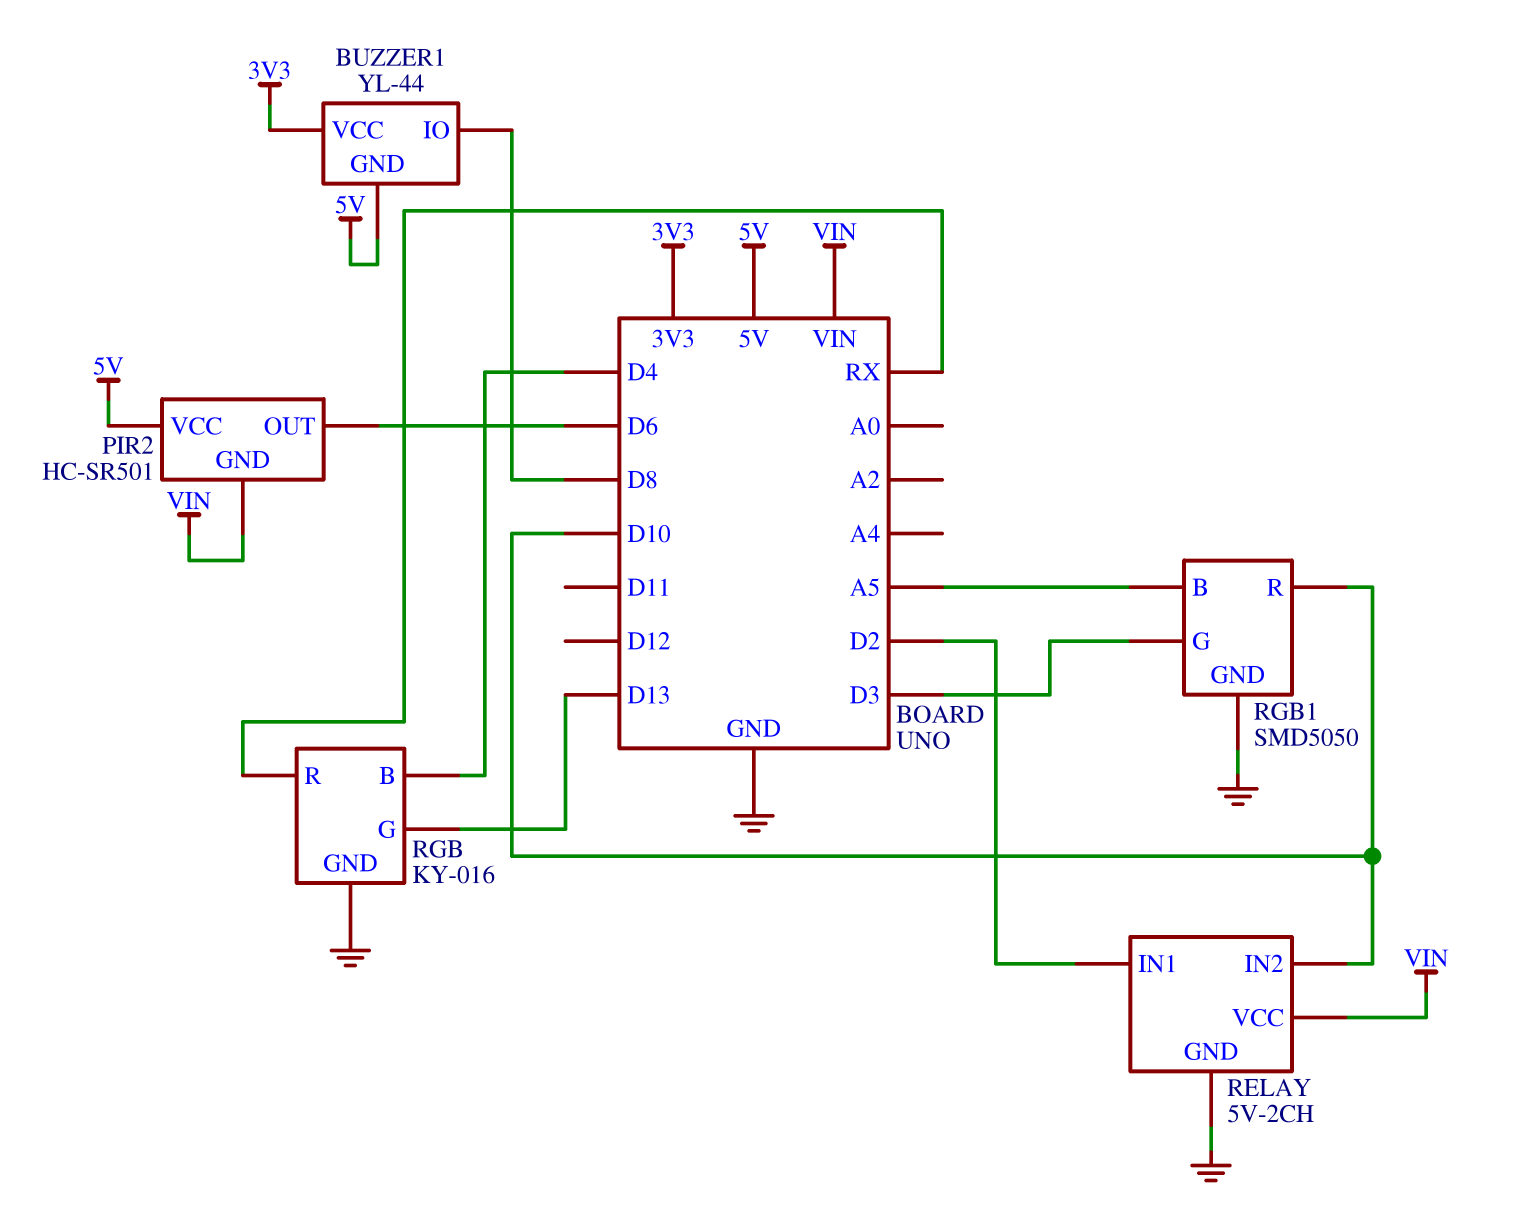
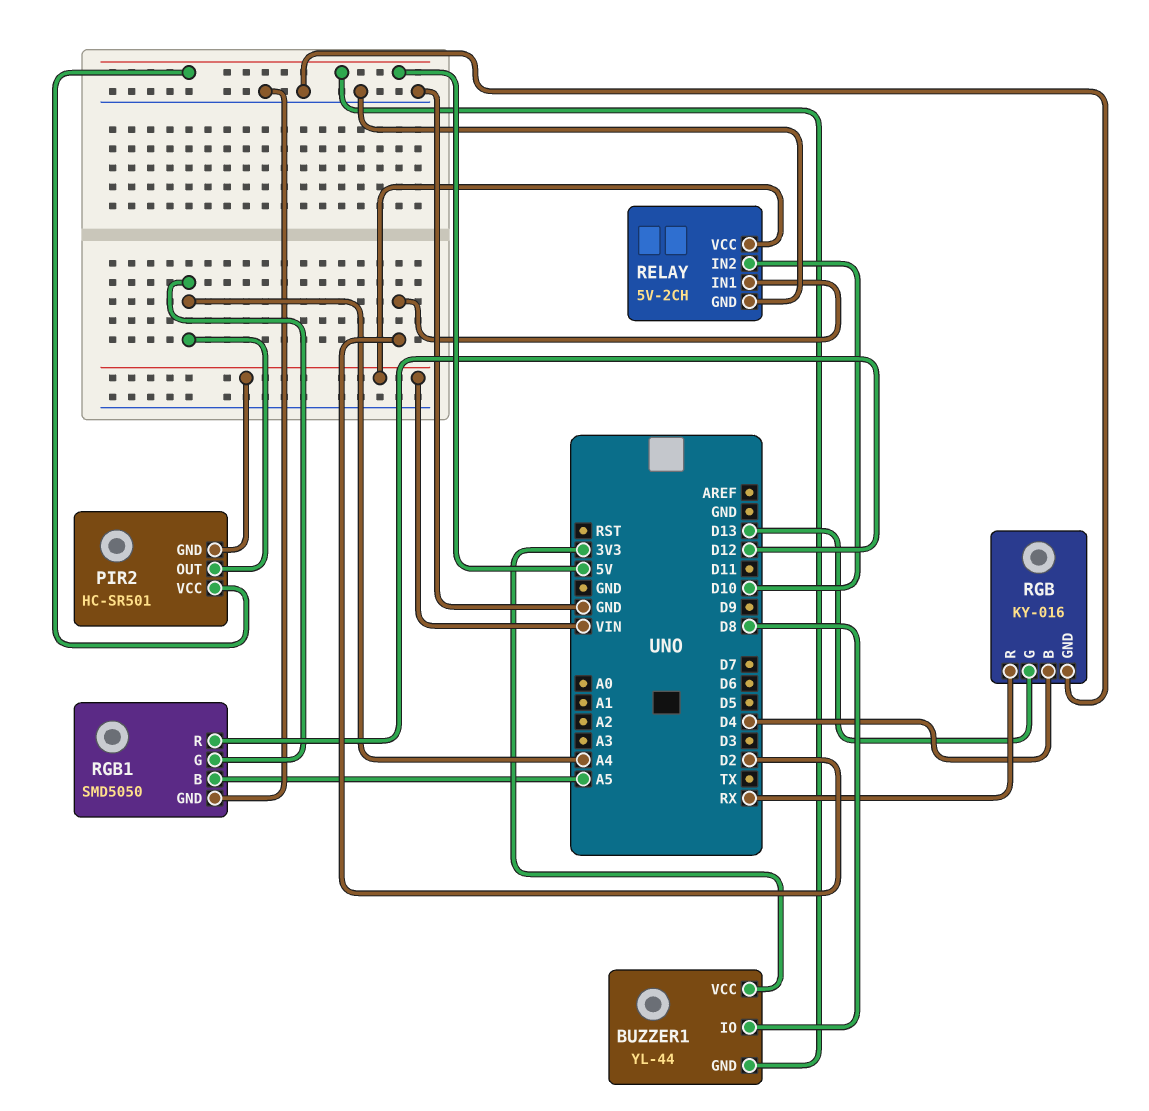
PIR2 pin OUT: D6 -> A4
RGB1 pin G: D3 -> A4
RGB1 pin R: D10 -> D12

